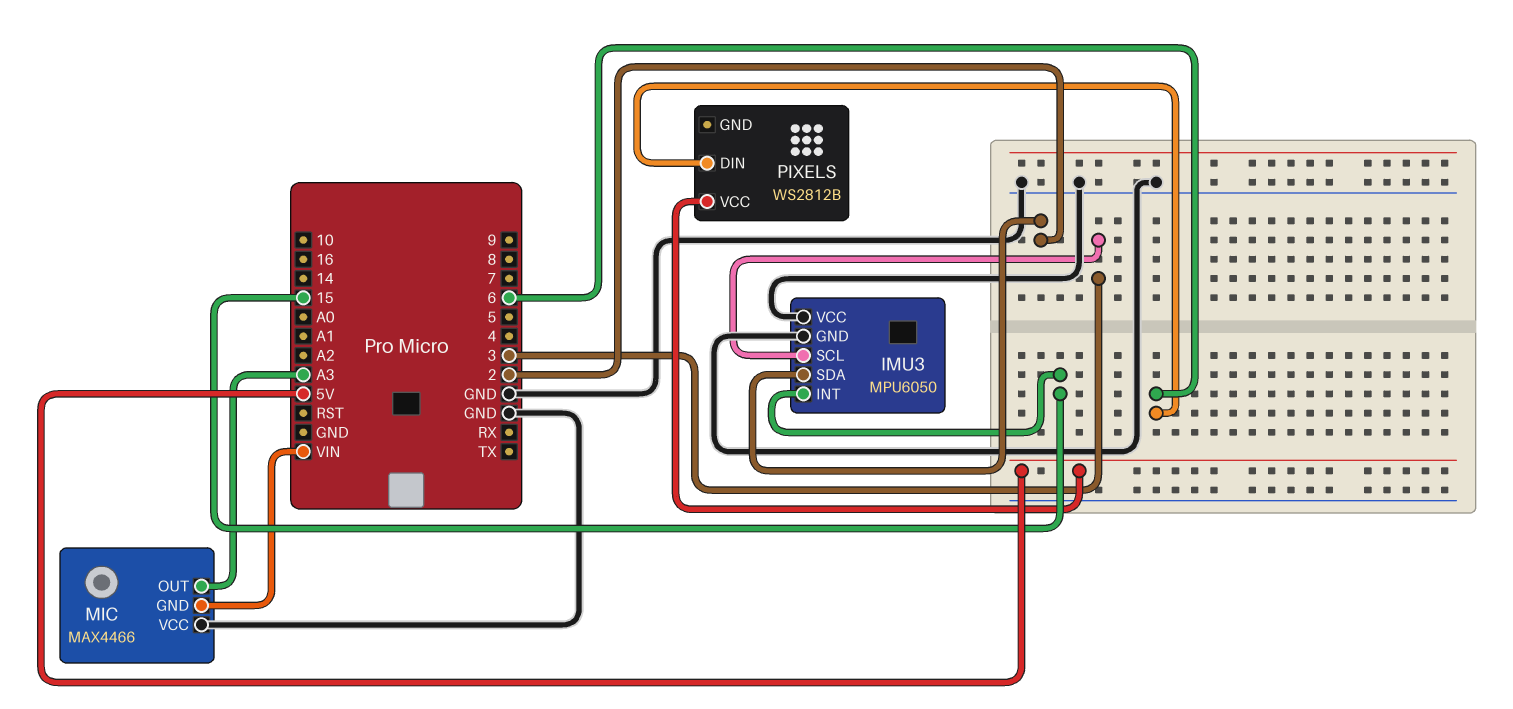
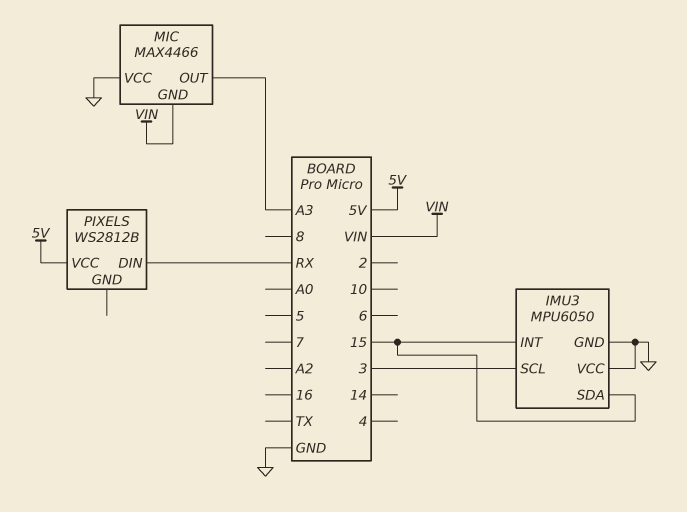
IMU3 pin SDA: 2 -> 15
PIXELS pin DIN: 6 -> RX

